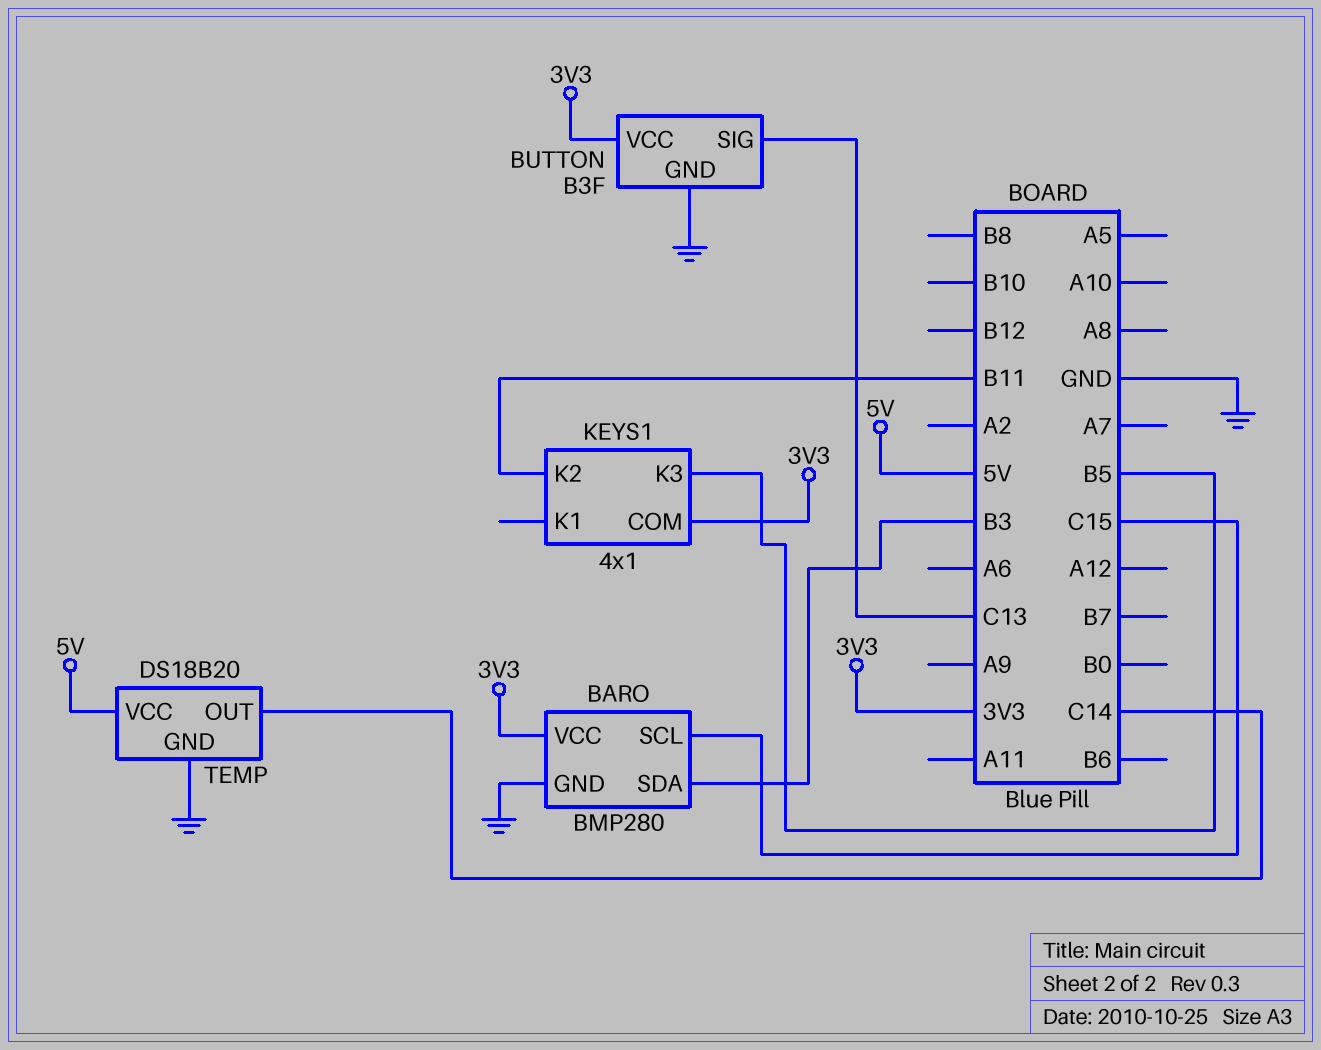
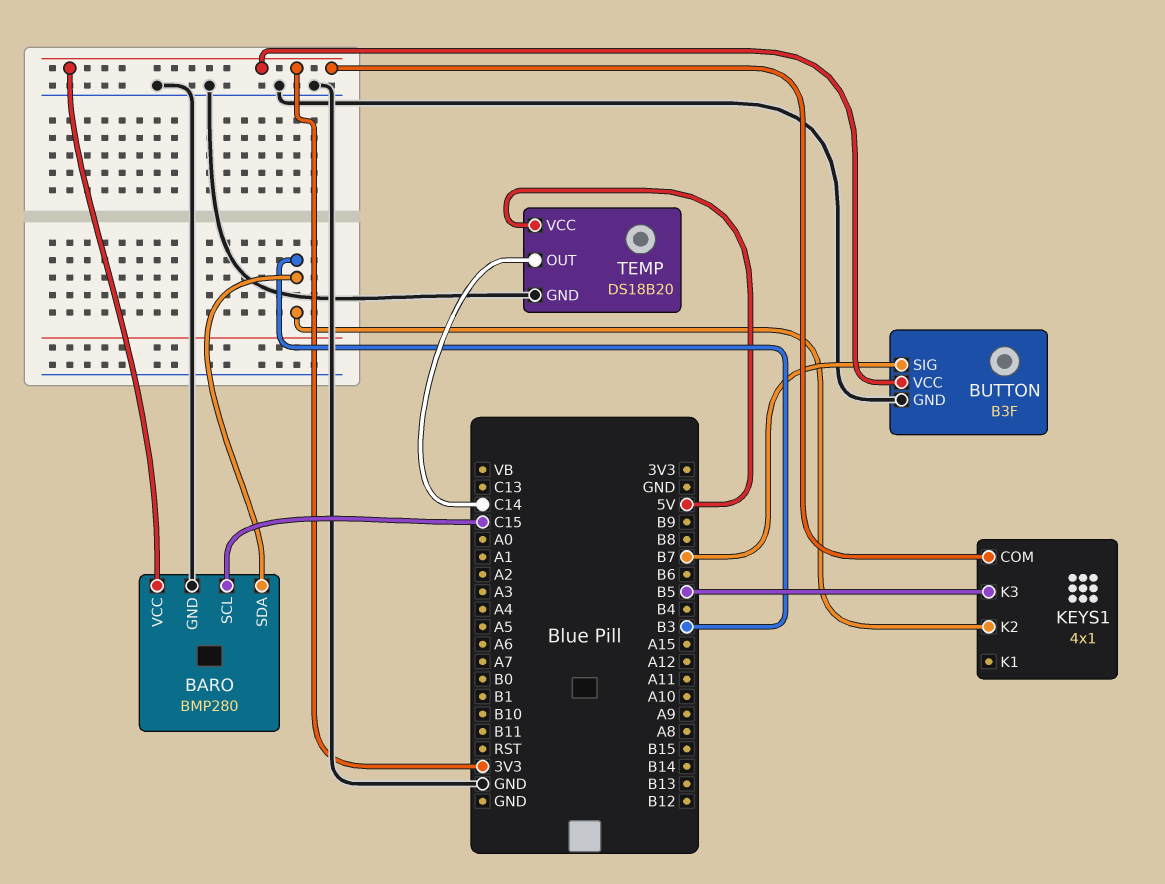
BUTTON pin SIG: C13 -> B7
KEYS1 pin K2: B11 -> B3

